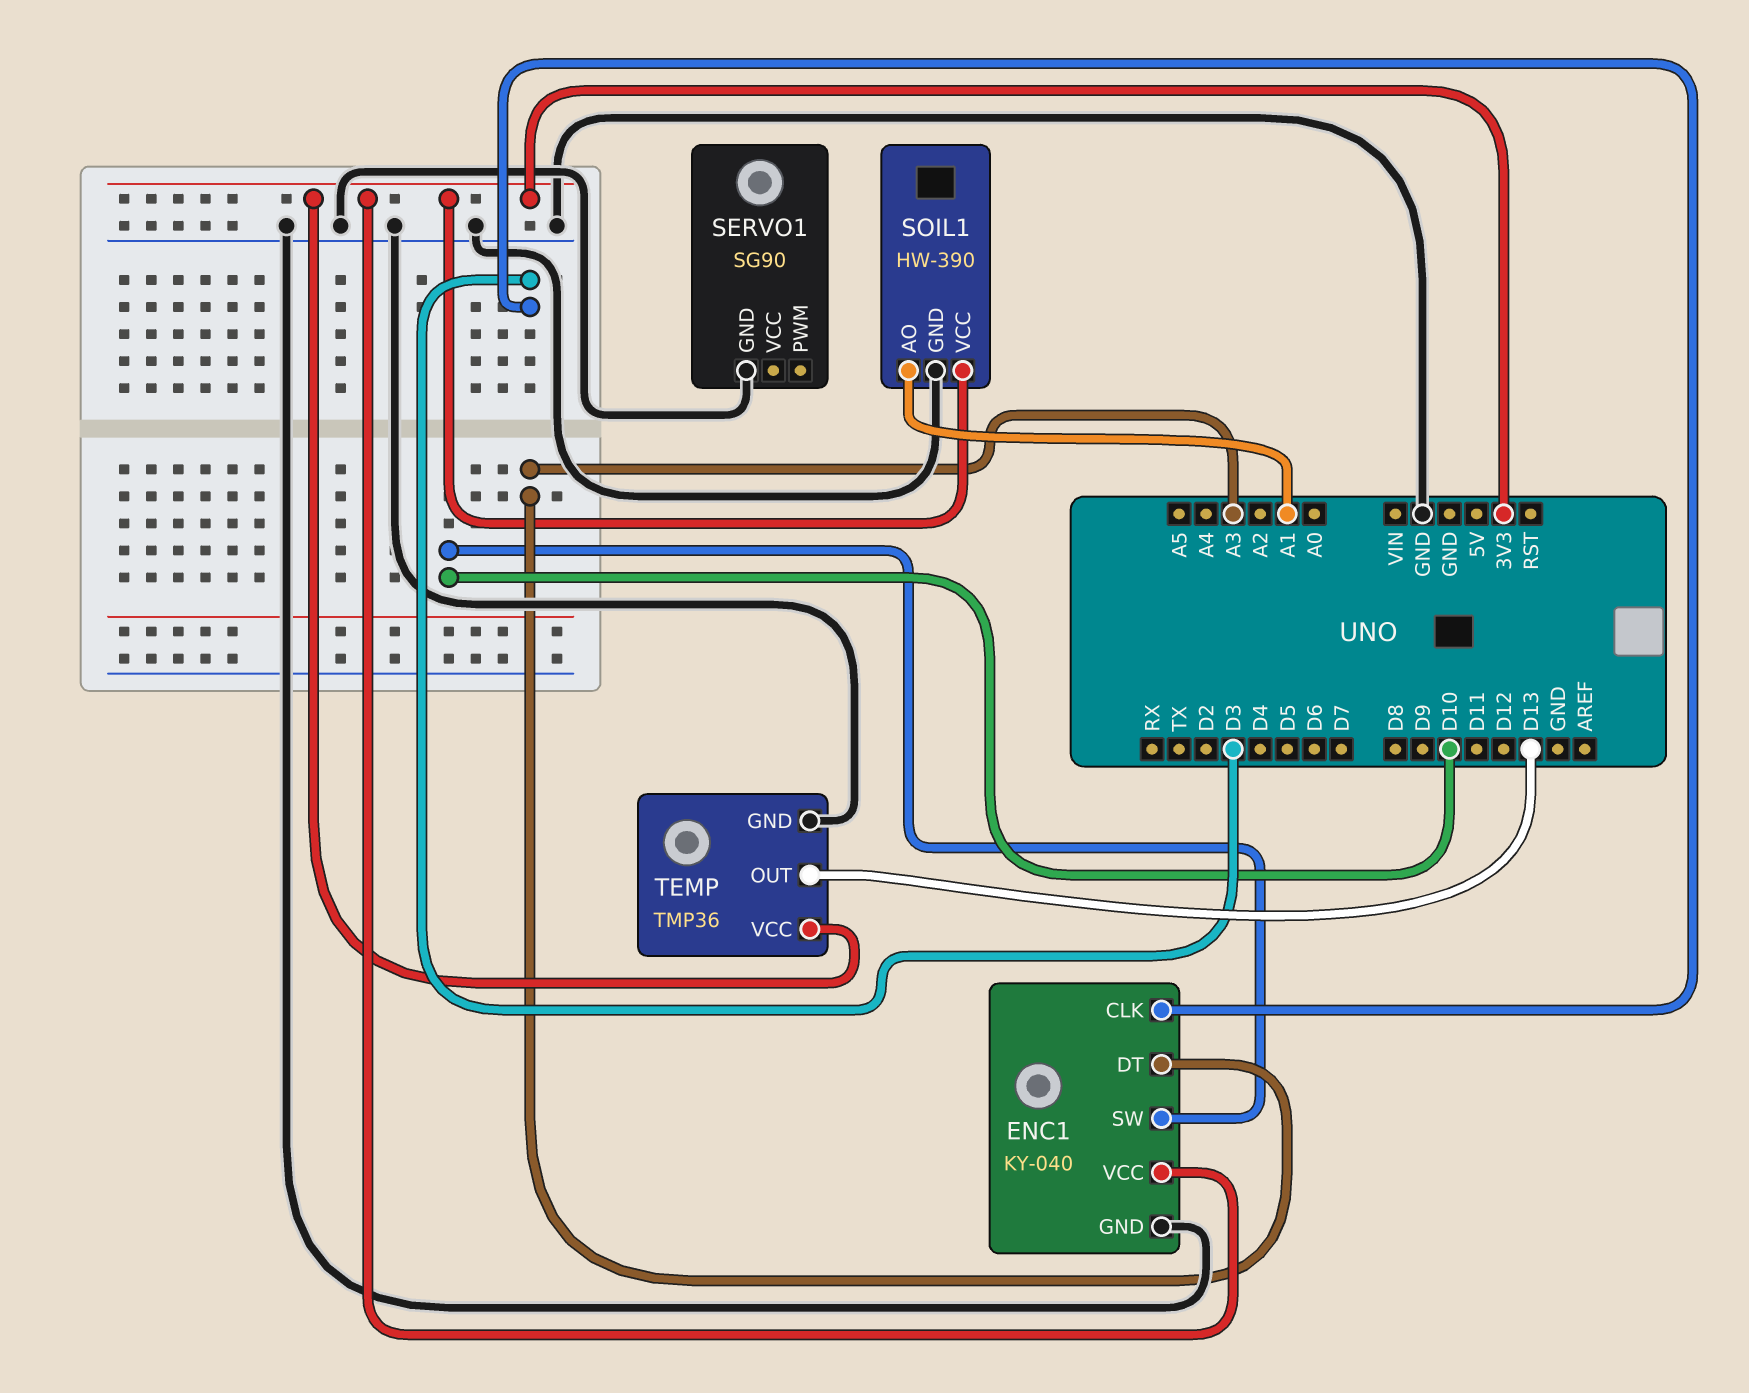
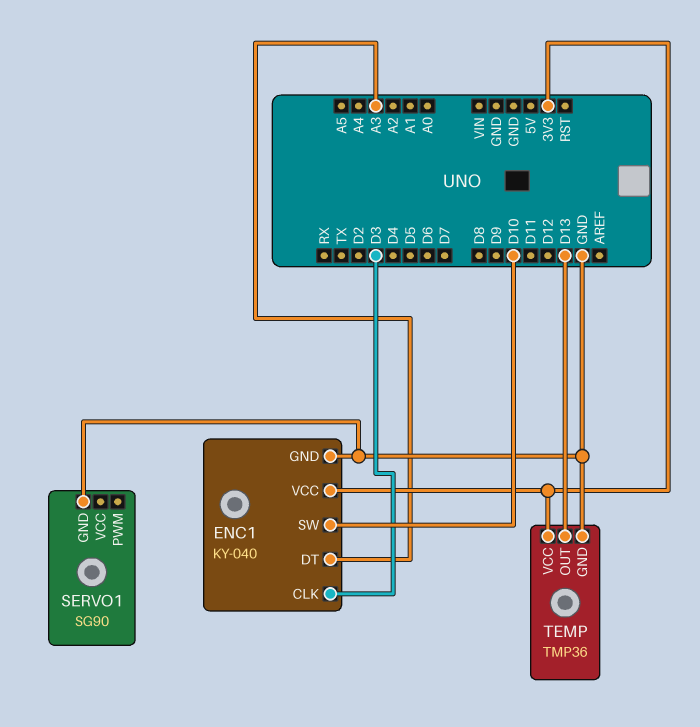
SOIL1: HW-390 -> none
SOIL1 pin AO: A1 -> none
SOIL1 pin GND: GND -> none
SOIL1 pin VCC: 3V3 -> none

